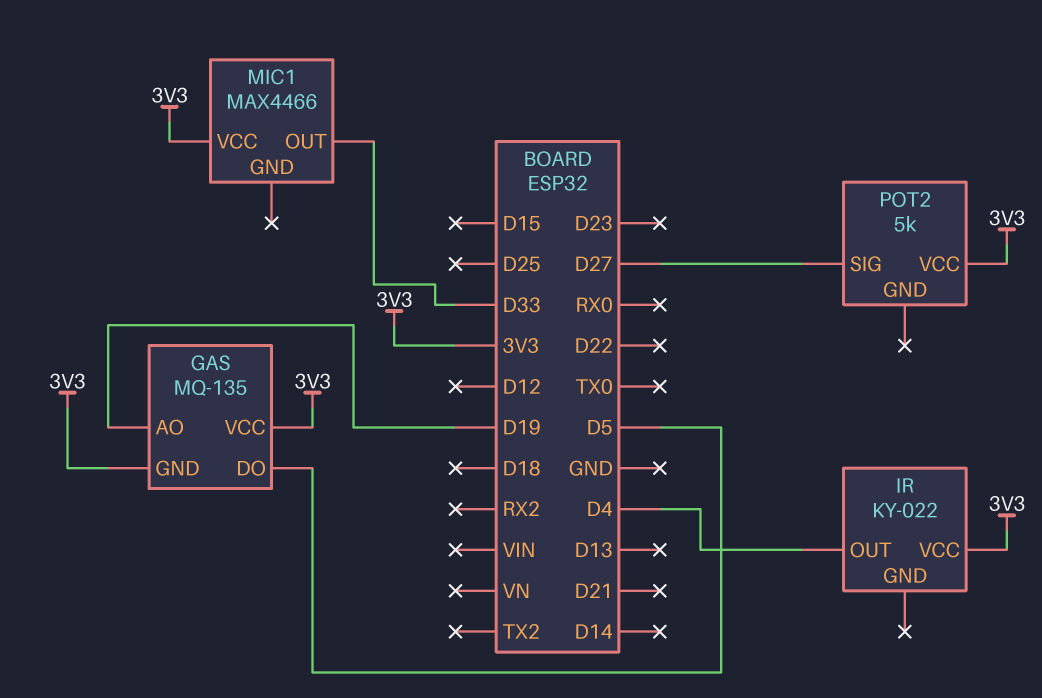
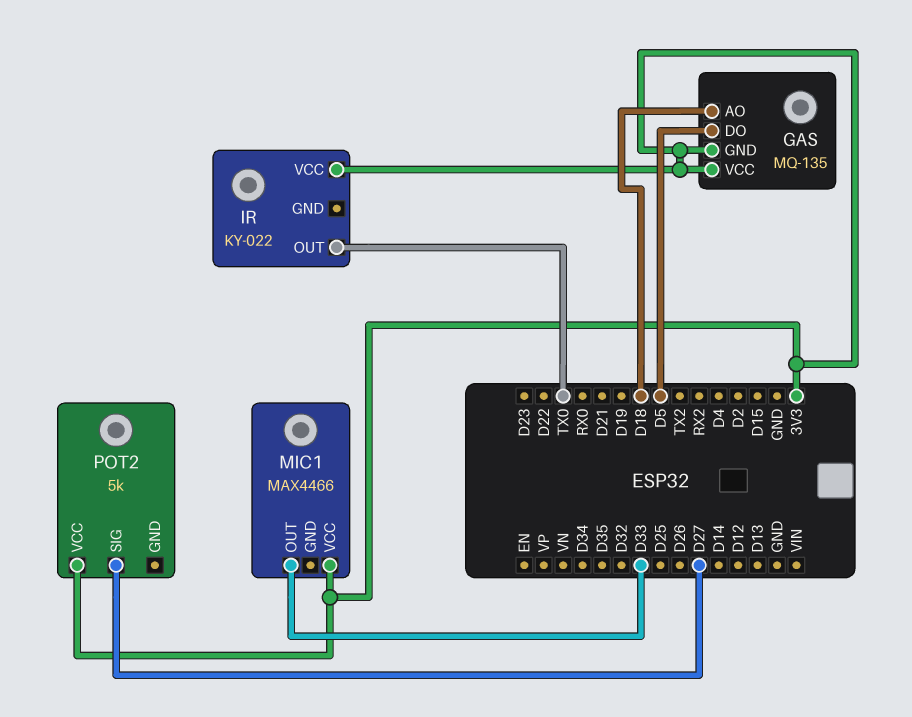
GAS pin AO: D19 -> D18
IR pin OUT: D4 -> TX0

